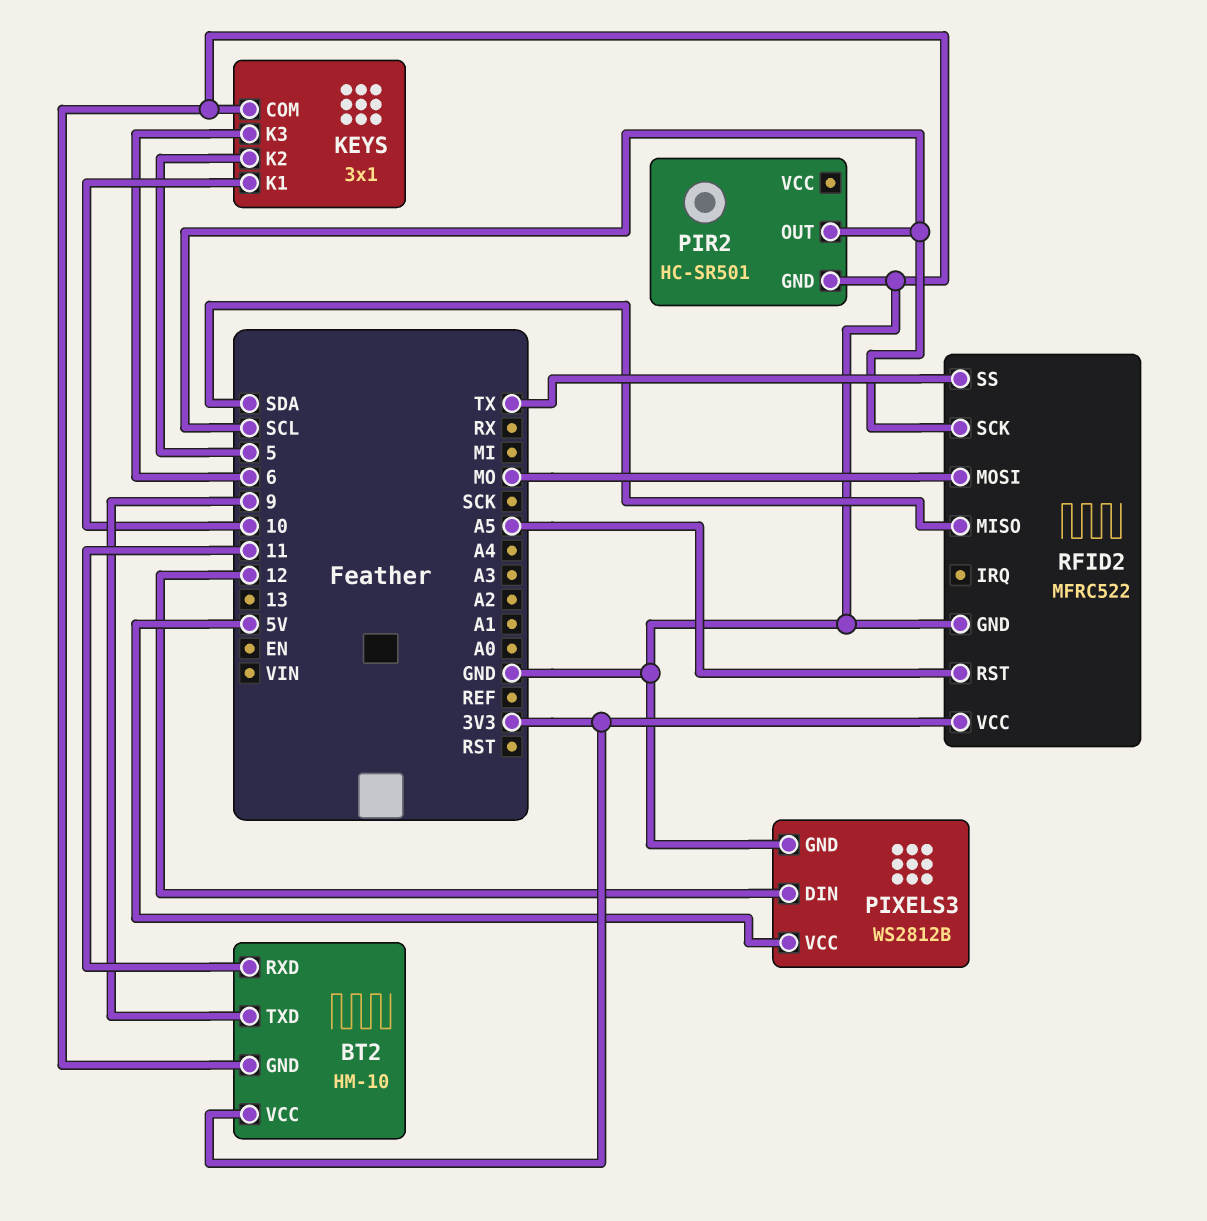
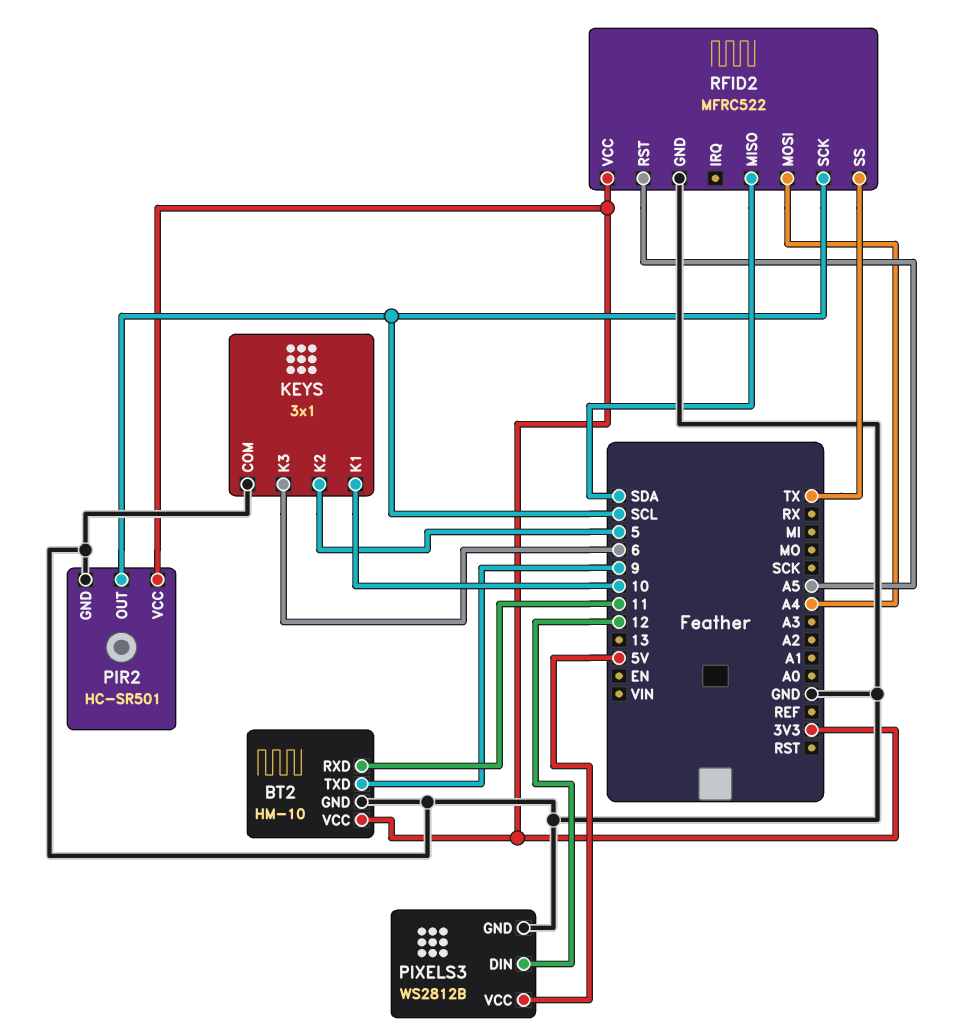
PIR2 pin VCC: none -> 3V3
RFID2 pin MOSI: MO -> A4

